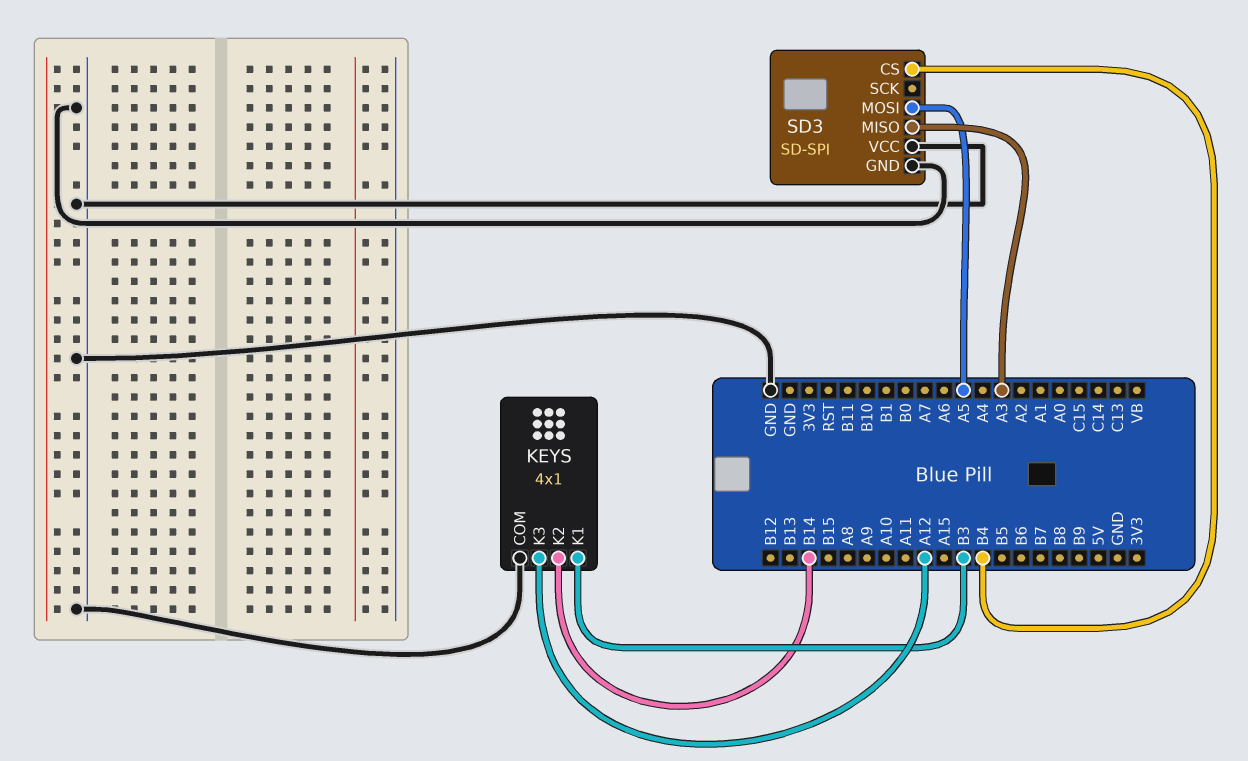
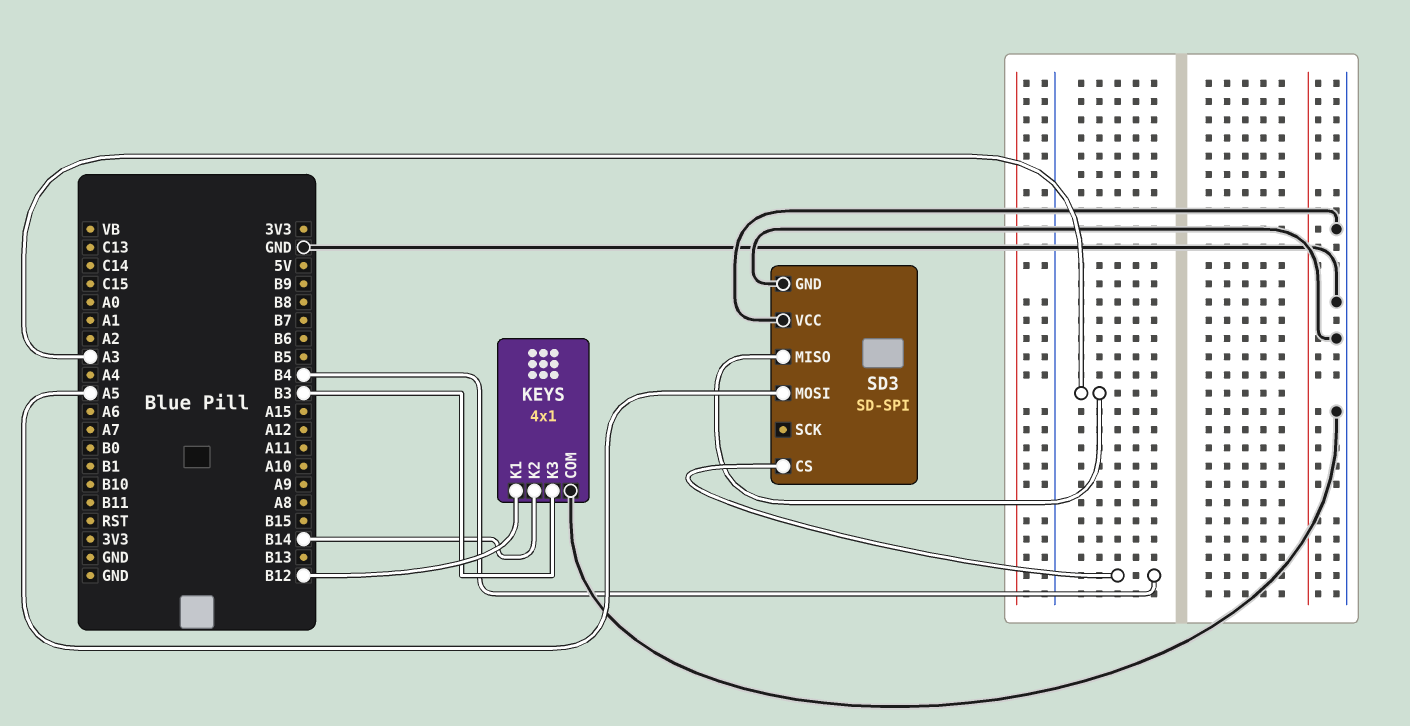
KEYS pin K1: B3 -> B12
KEYS pin K3: A12 -> B3

